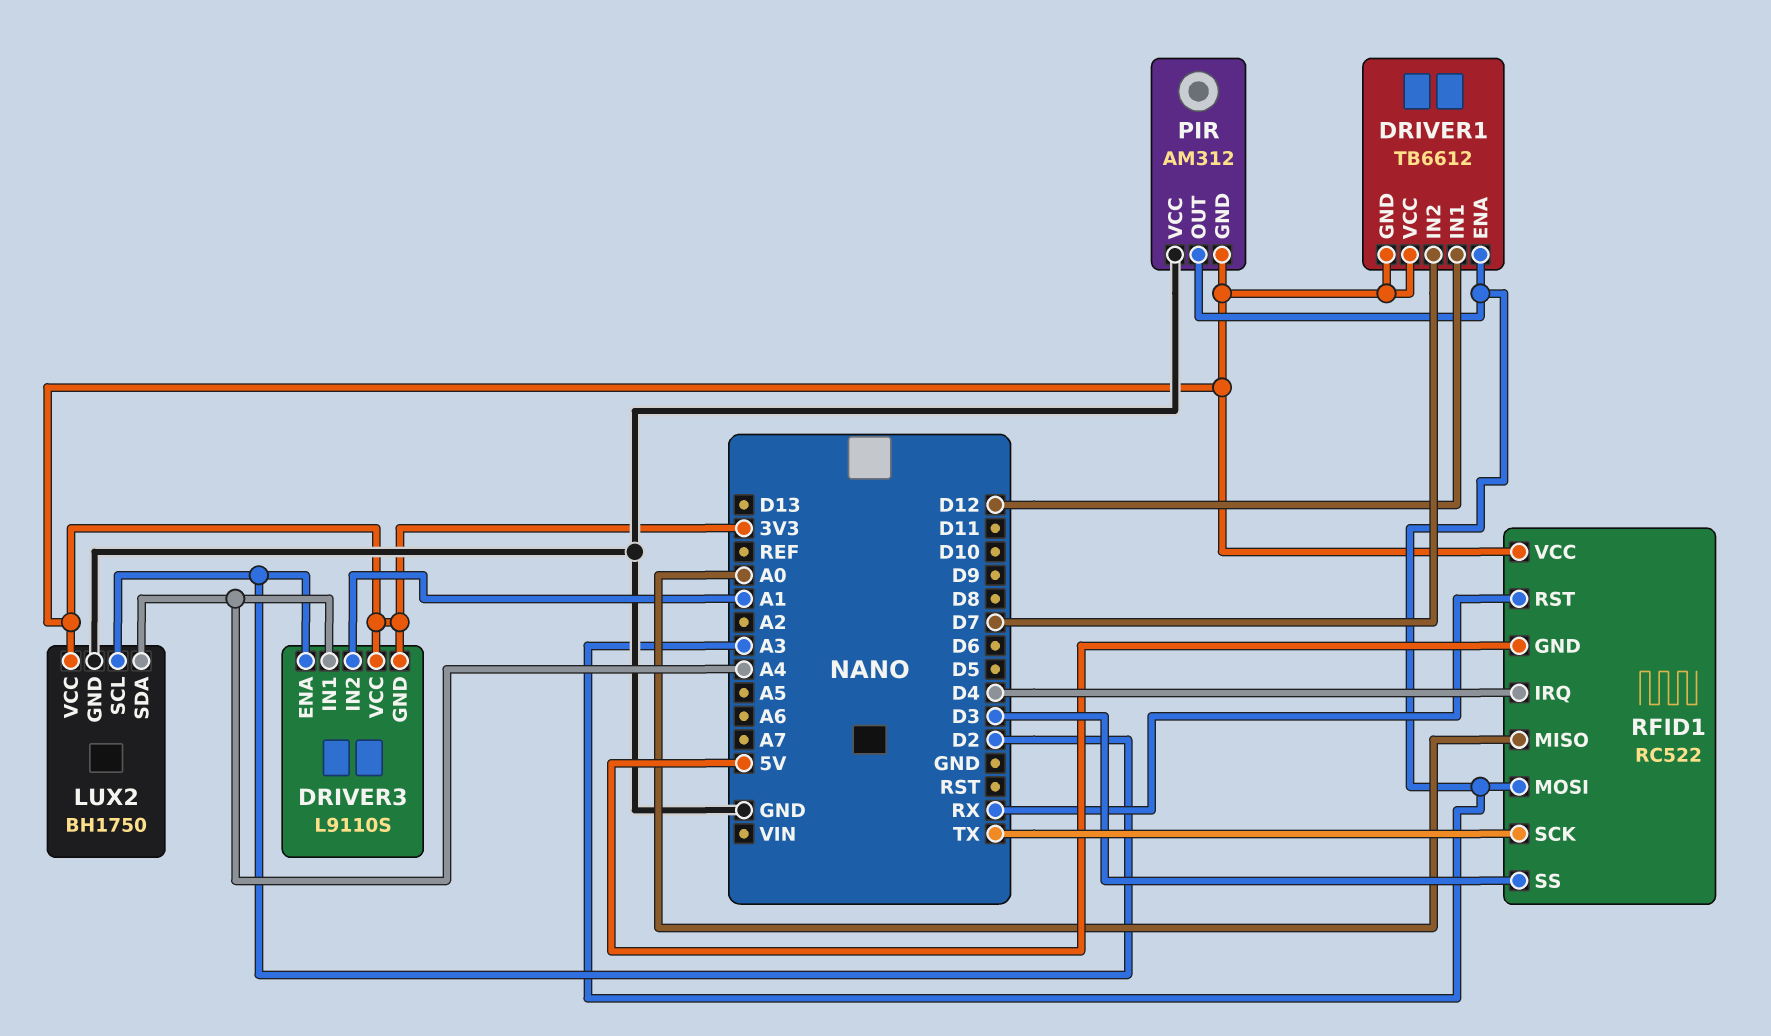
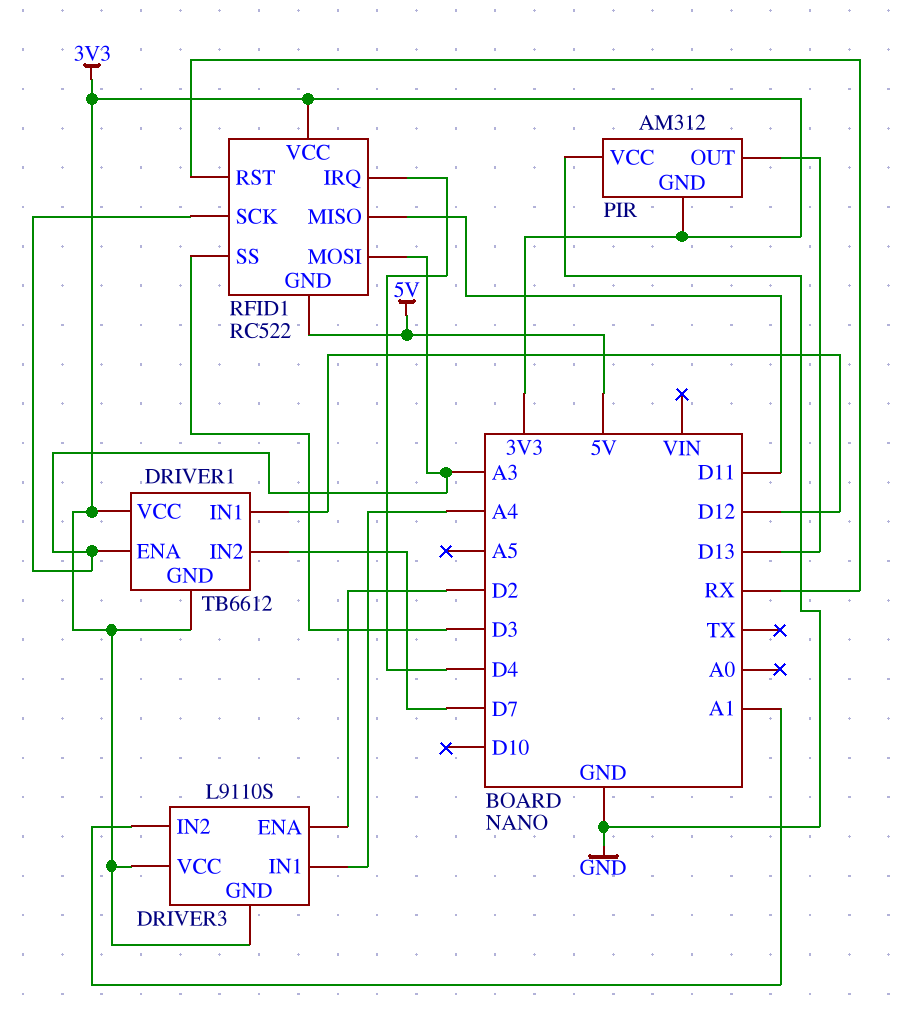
LUX2: BH1750 -> none
LUX2 pin GND: GND -> none
LUX2 pin SCL: D2 -> none
LUX2 pin SDA: A4 -> none
LUX2 pin VCC: 3V3 -> none
PIR pin OUT: A3 -> D13
RFID1 pin MISO: A0 -> D11
RFID1 pin SCK: TX -> A3

